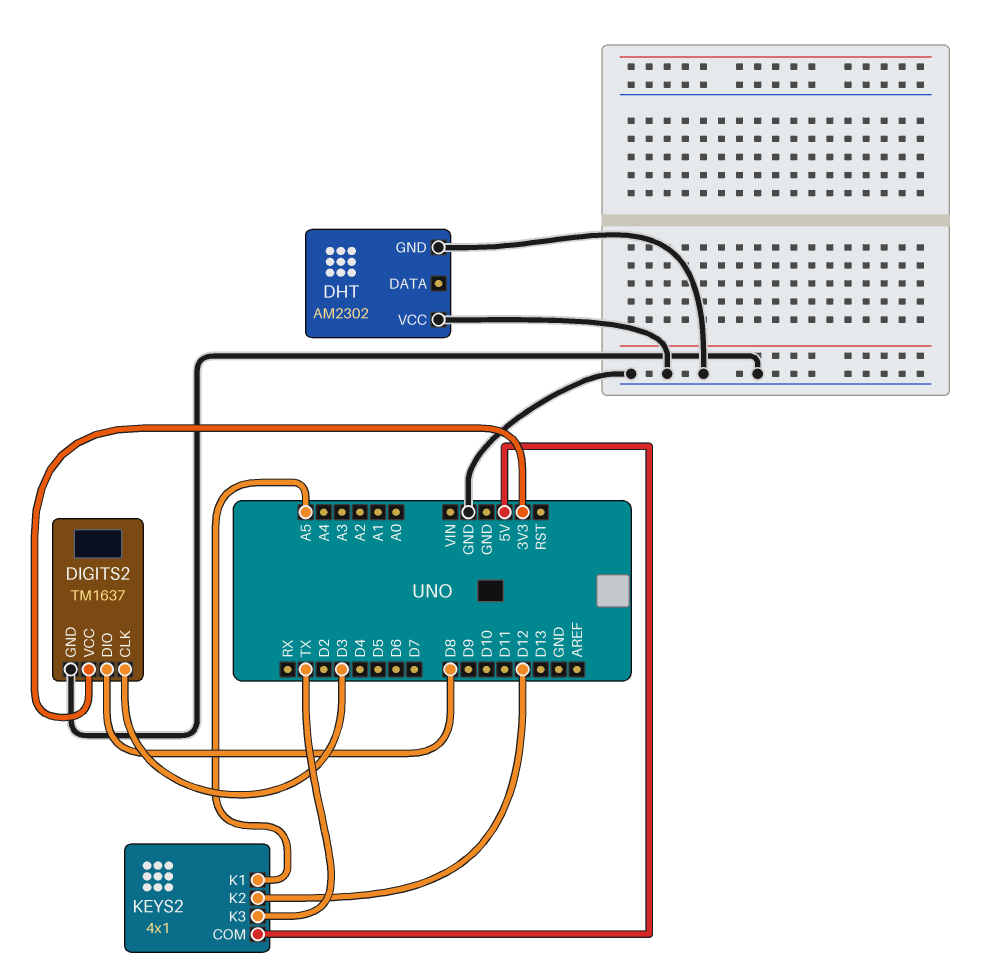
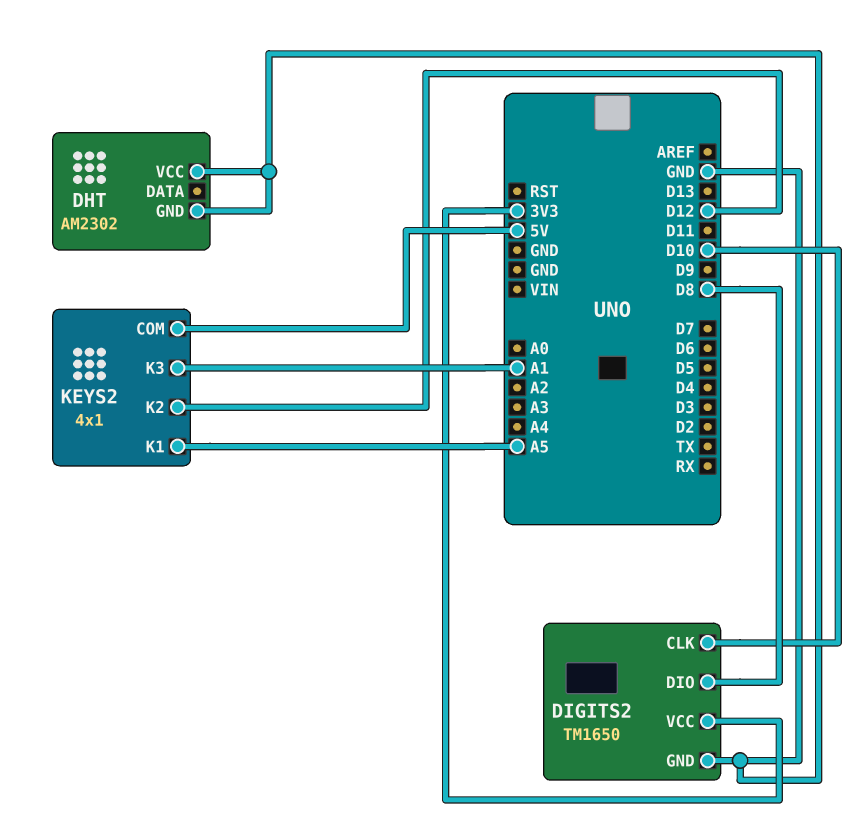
DIGITS2: TM1637 -> TM1650
DIGITS2 pin CLK: D3 -> D10
KEYS2 pin K3: TX -> A1

